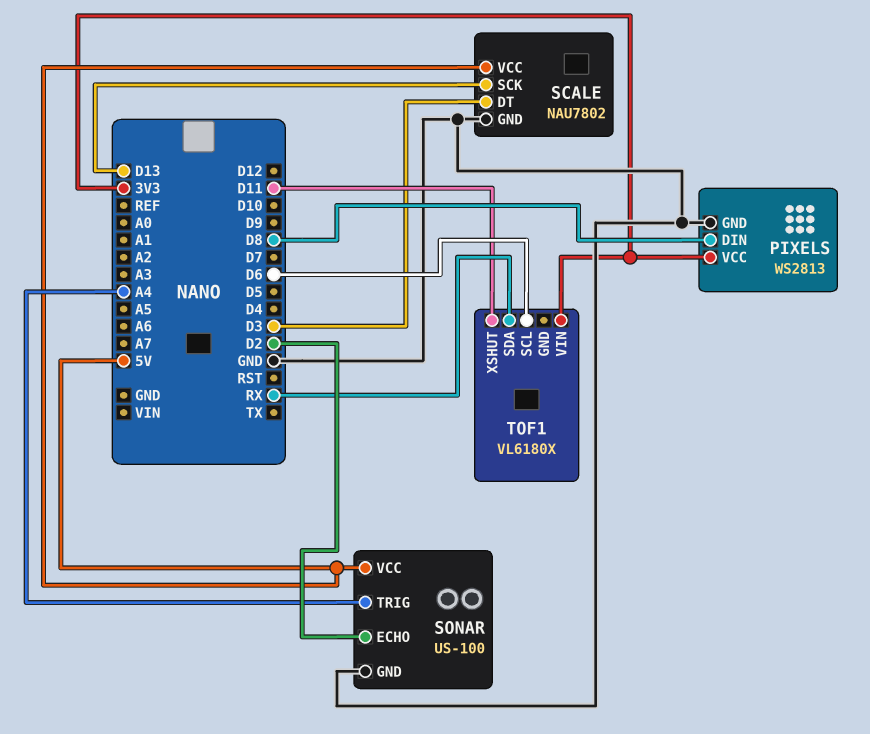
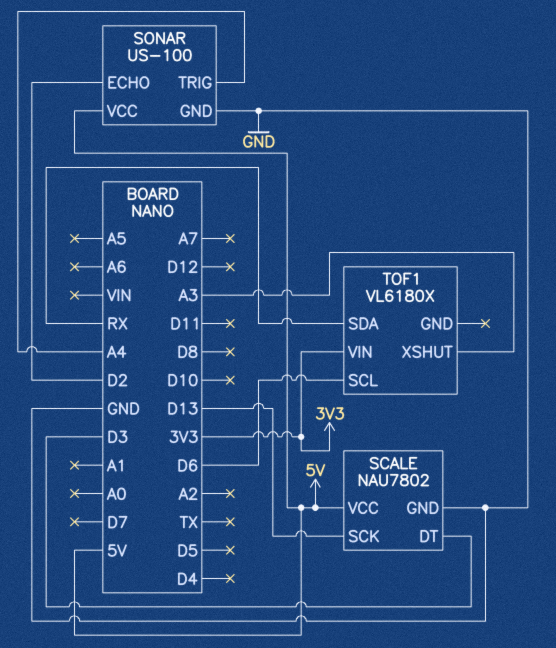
PIXELS: WS2813 -> none
PIXELS pin DIN: D8 -> none
PIXELS pin GND: GND -> none
PIXELS pin VCC: 3V3 -> none
TOF1 pin XSHUT: D11 -> A3

